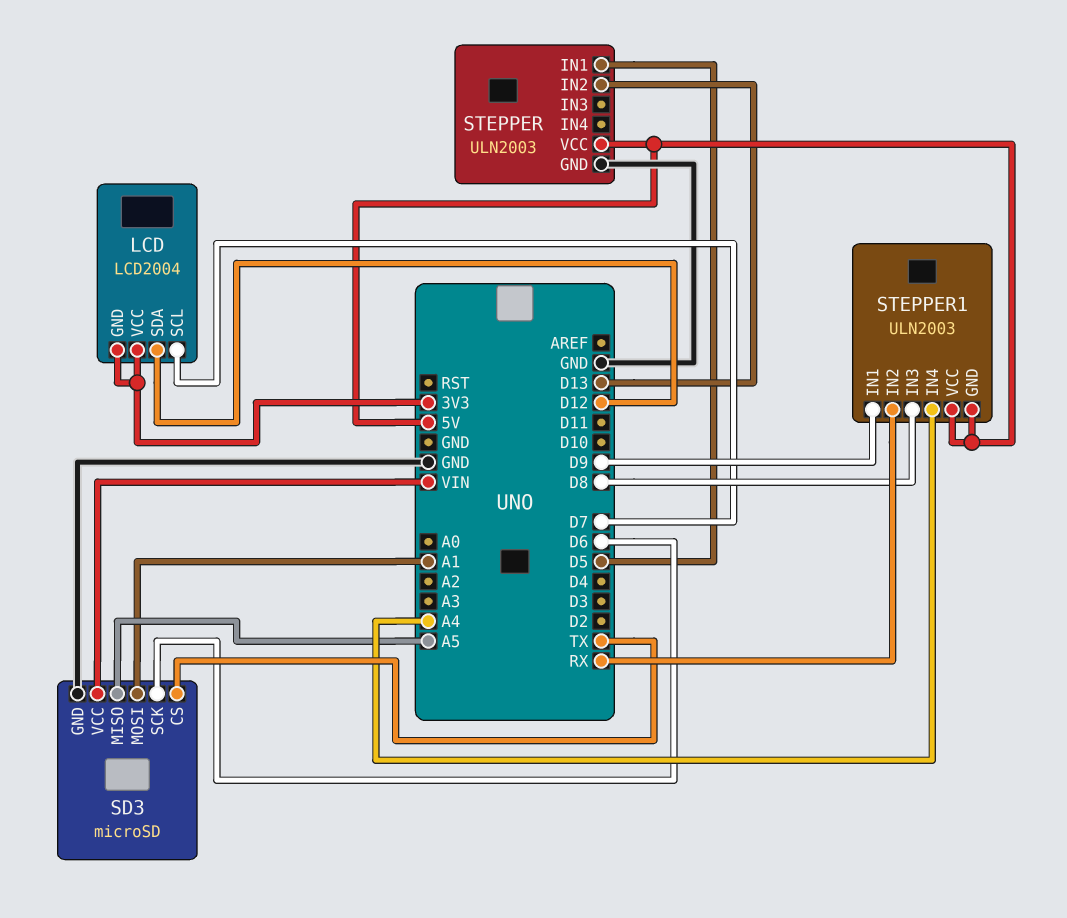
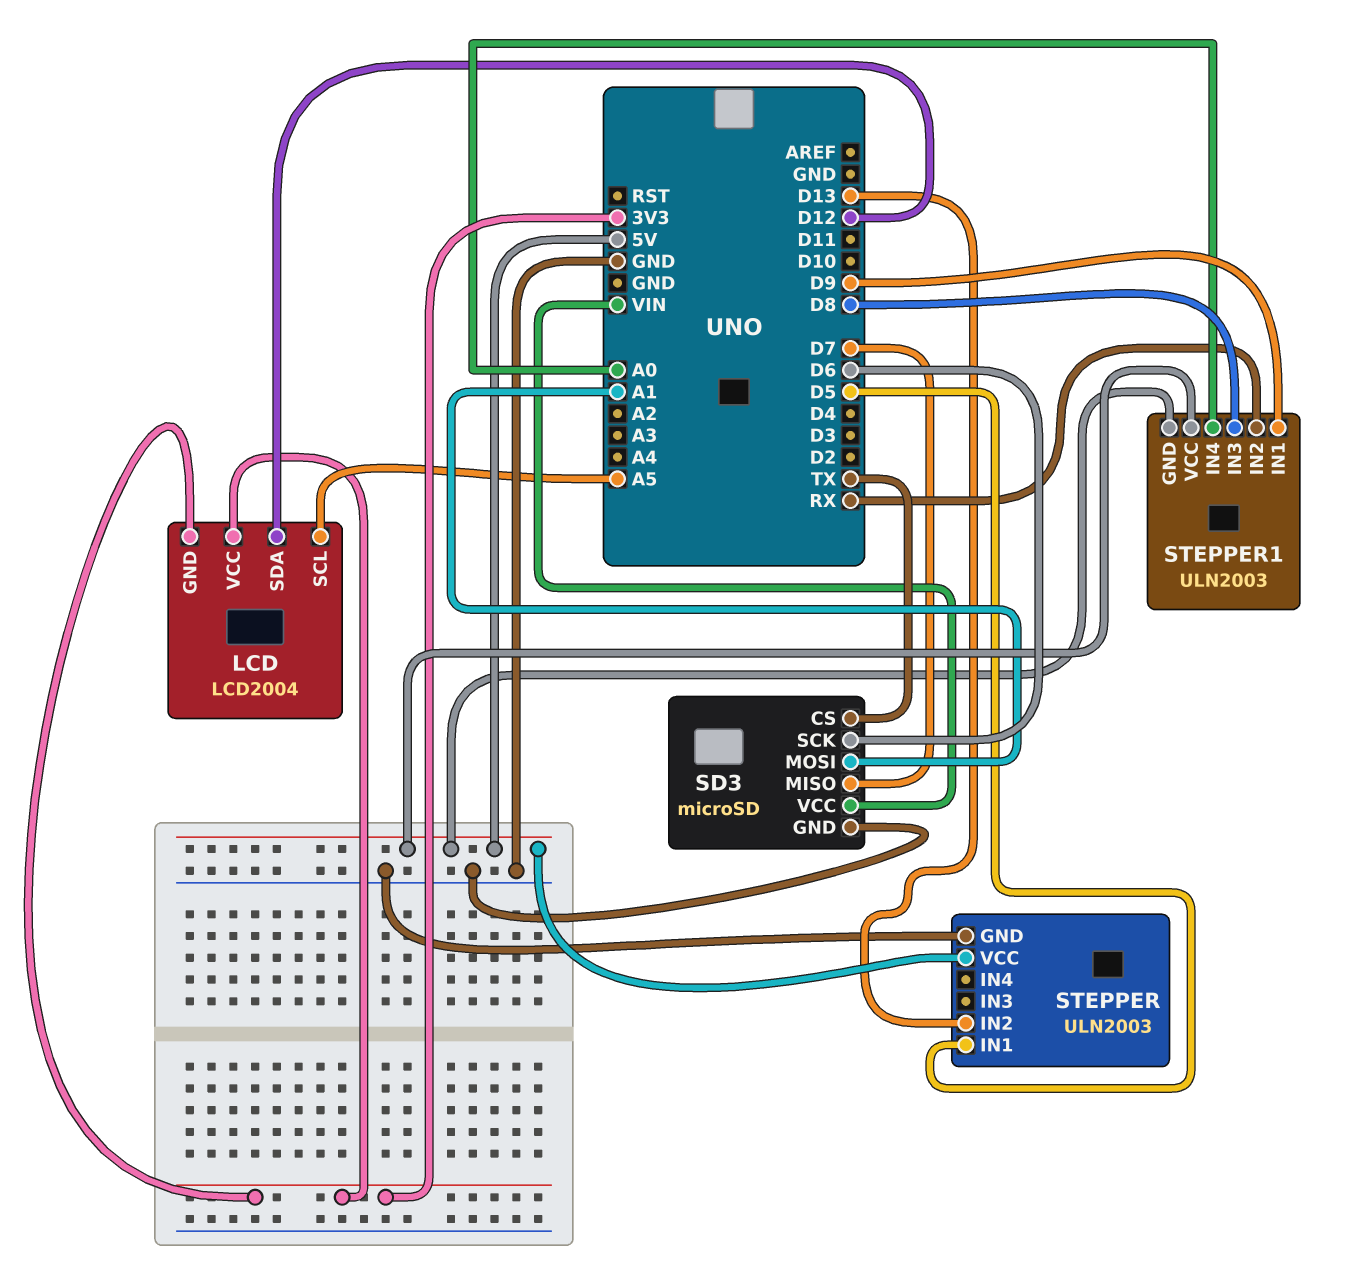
LCD pin SCL: D7 -> A5
SD3 pin MISO: A5 -> D7
STEPPER1 pin IN4: A4 -> A0

